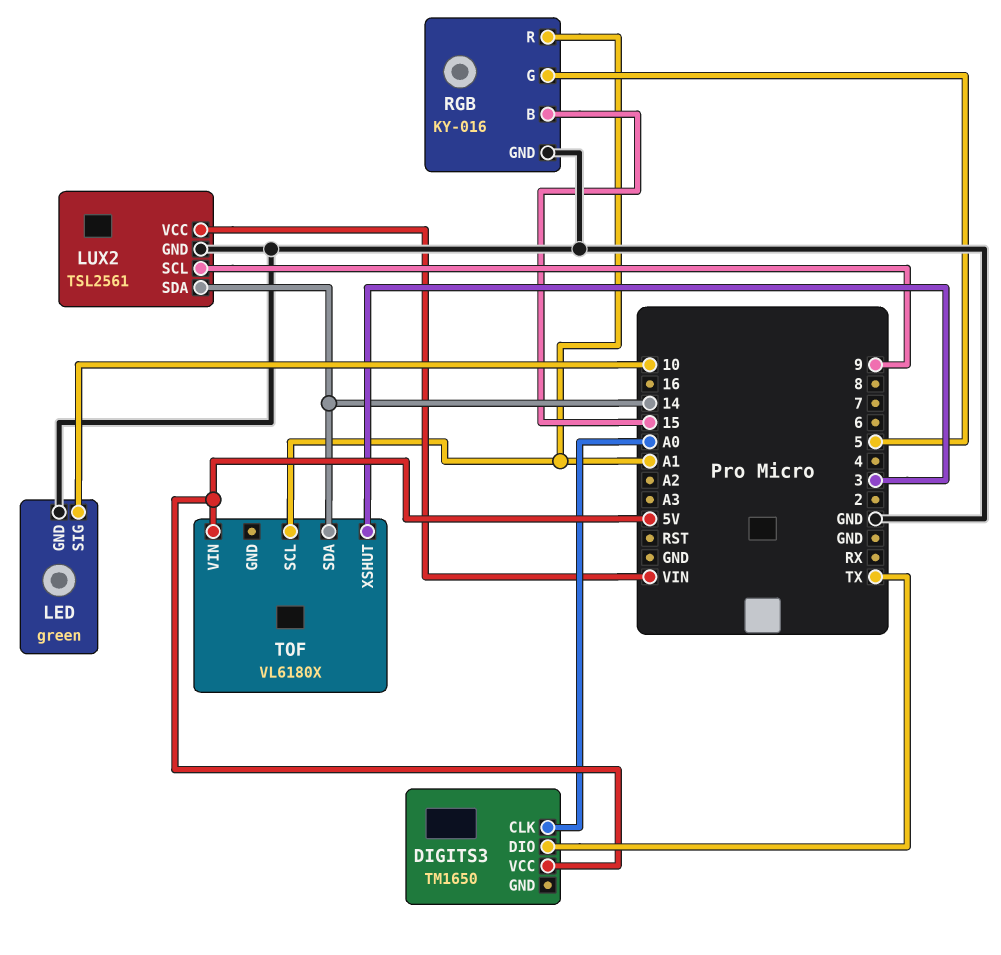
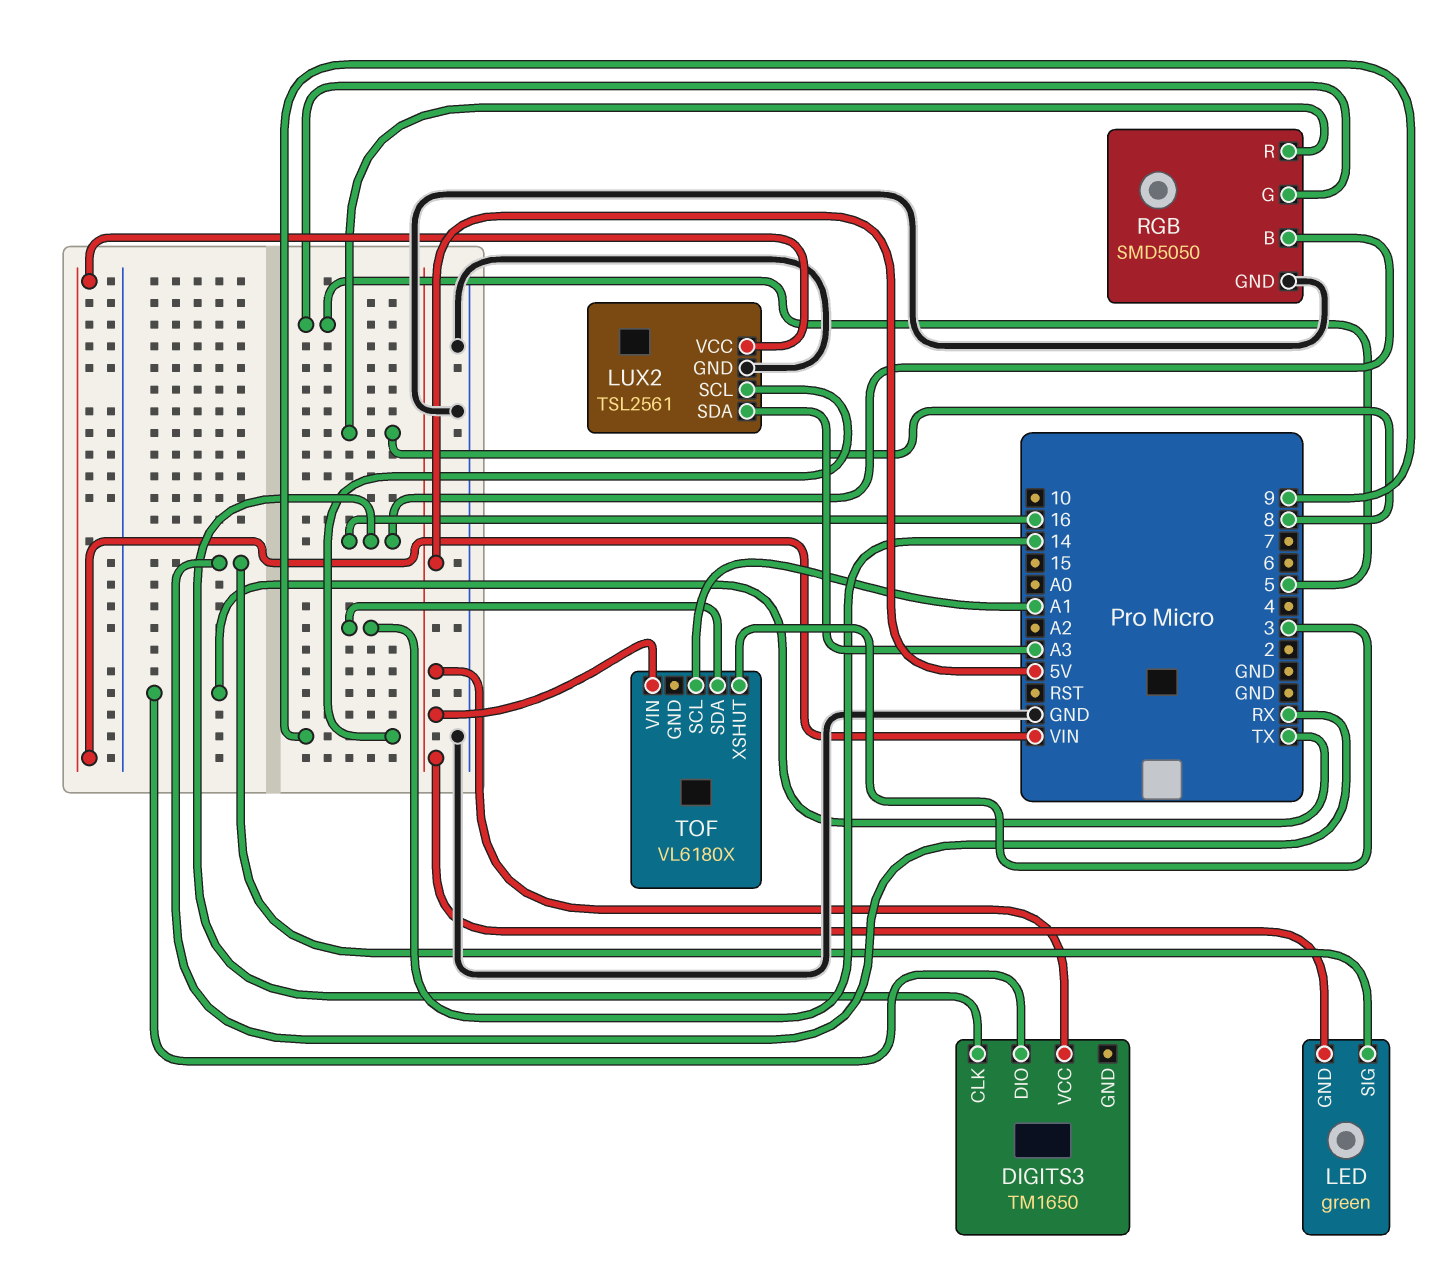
DIGITS3 pin CLK: A0 -> 16
LED pin GND: GND -> 5V
LED pin SIG: 10 -> RX
LUX2 pin SDA: 14 -> A3
RGB: KY-016 -> SMD5050
RGB pin B: 15 -> 16
RGB pin R: A1 -> 8

